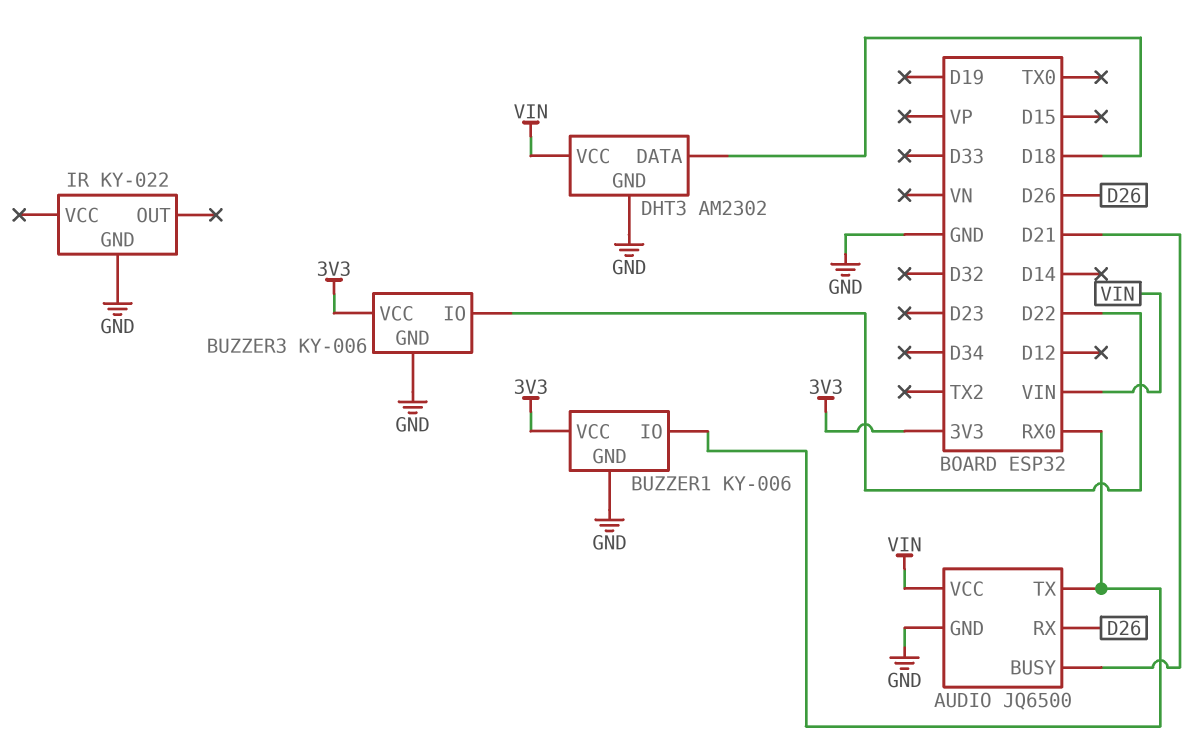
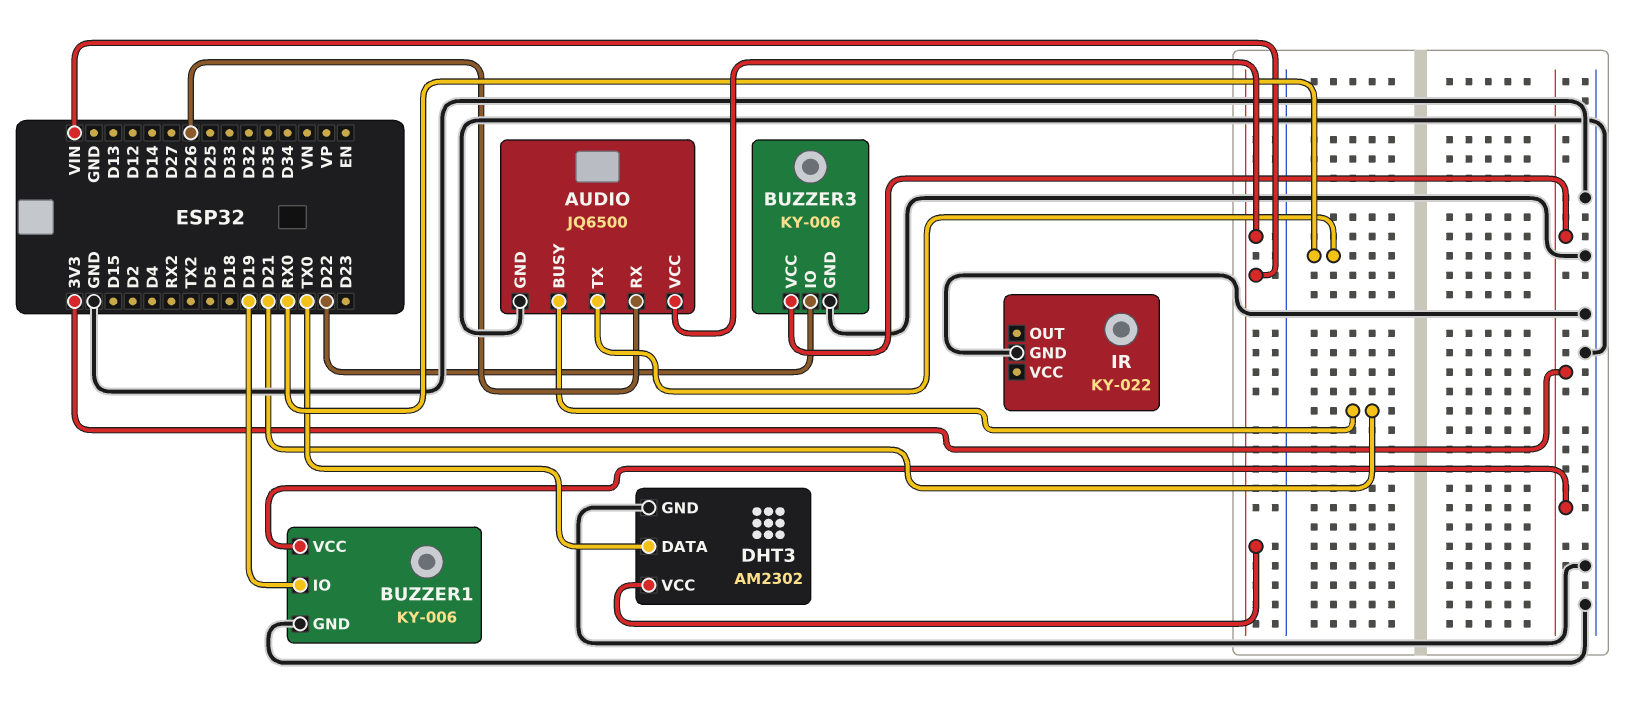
BUZZER1 pin IO: RX0 -> D19
DHT3 pin DATA: D18 -> TX0

